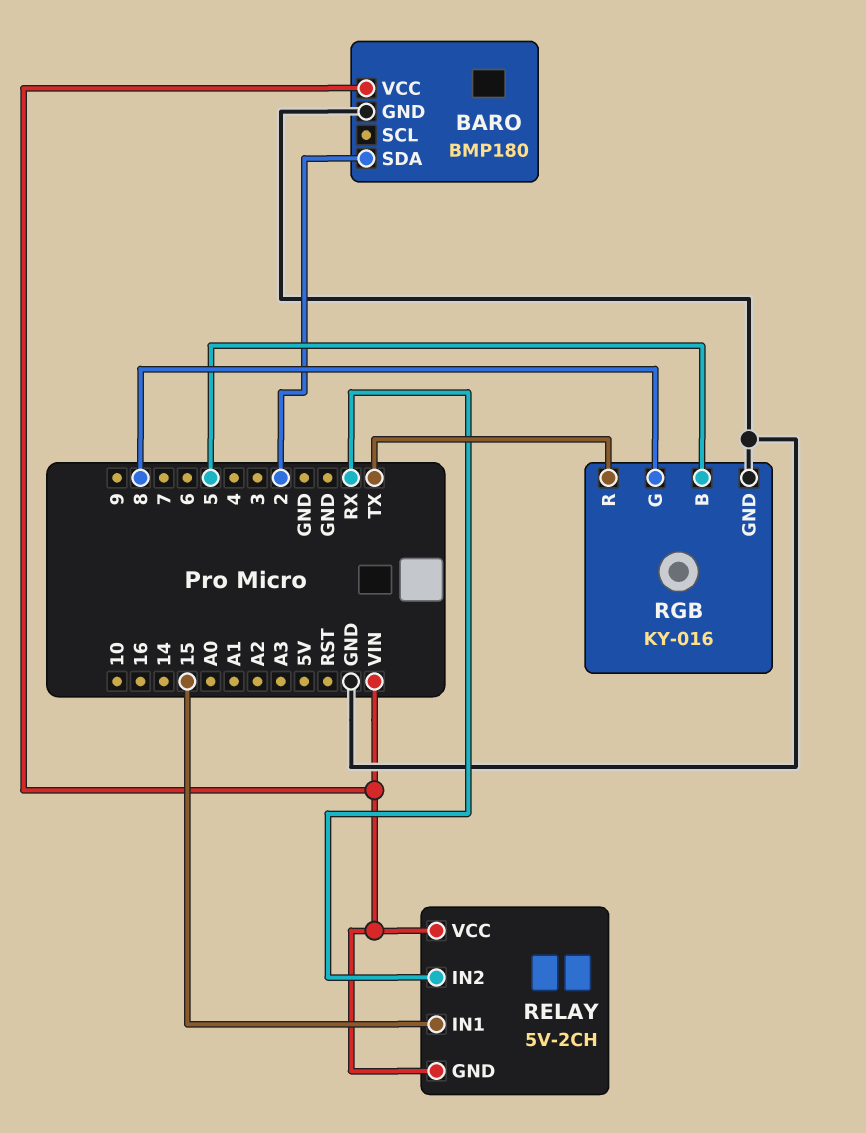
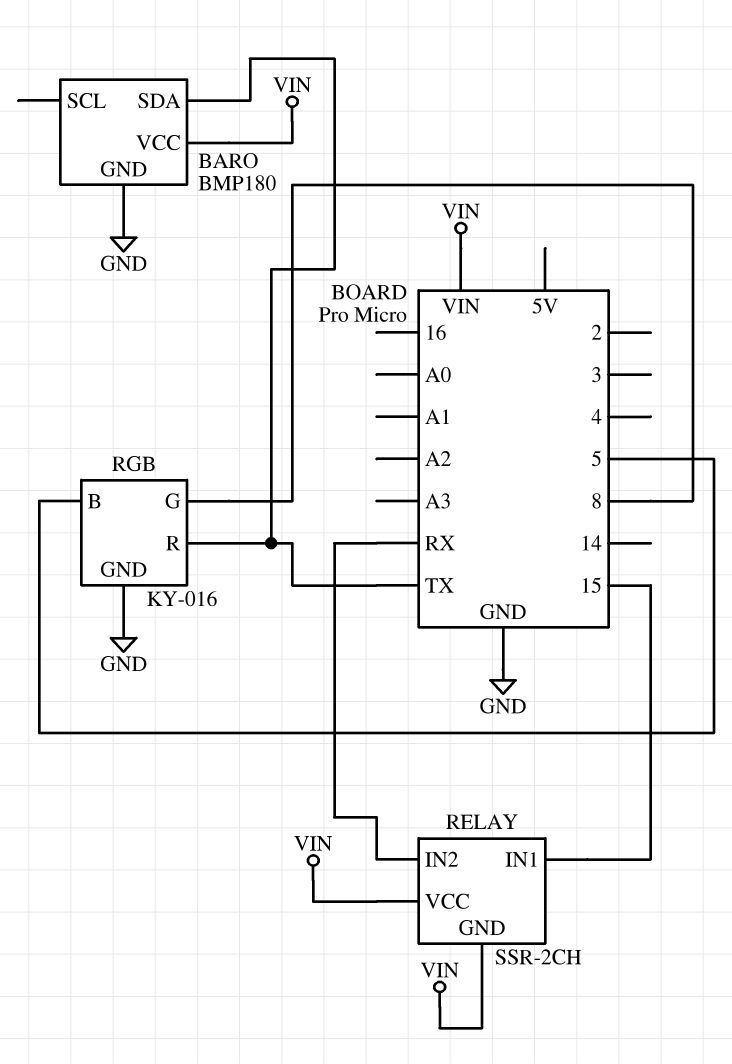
BARO pin SDA: 2 -> TX
RELAY: 5V-2CH -> SSR-2CH

